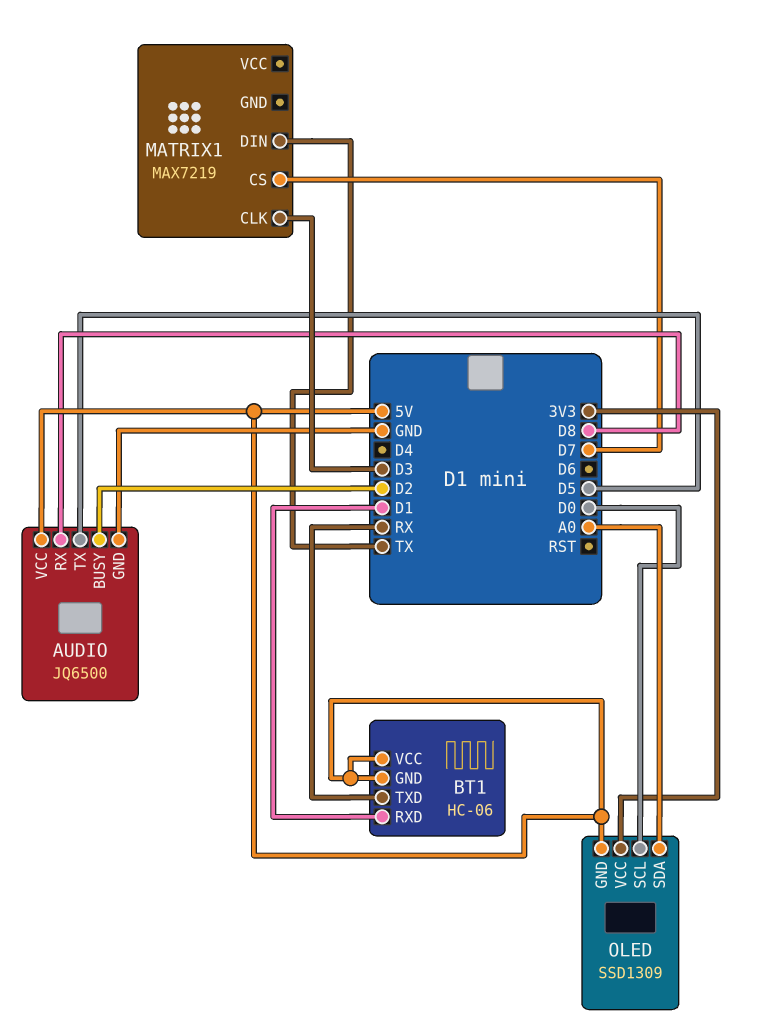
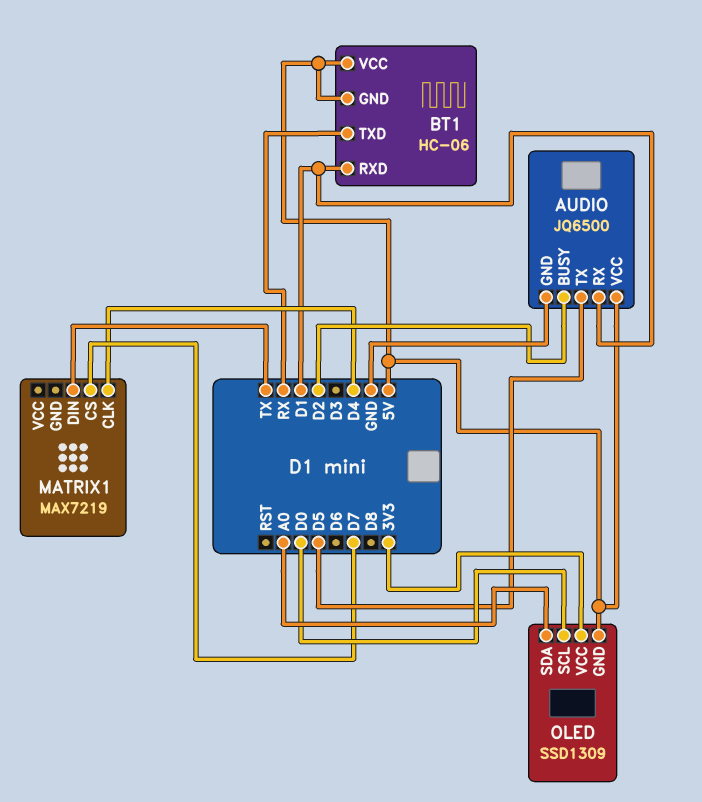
AUDIO pin RX: D8 -> D1
MATRIX1 pin CLK: D3 -> D4

